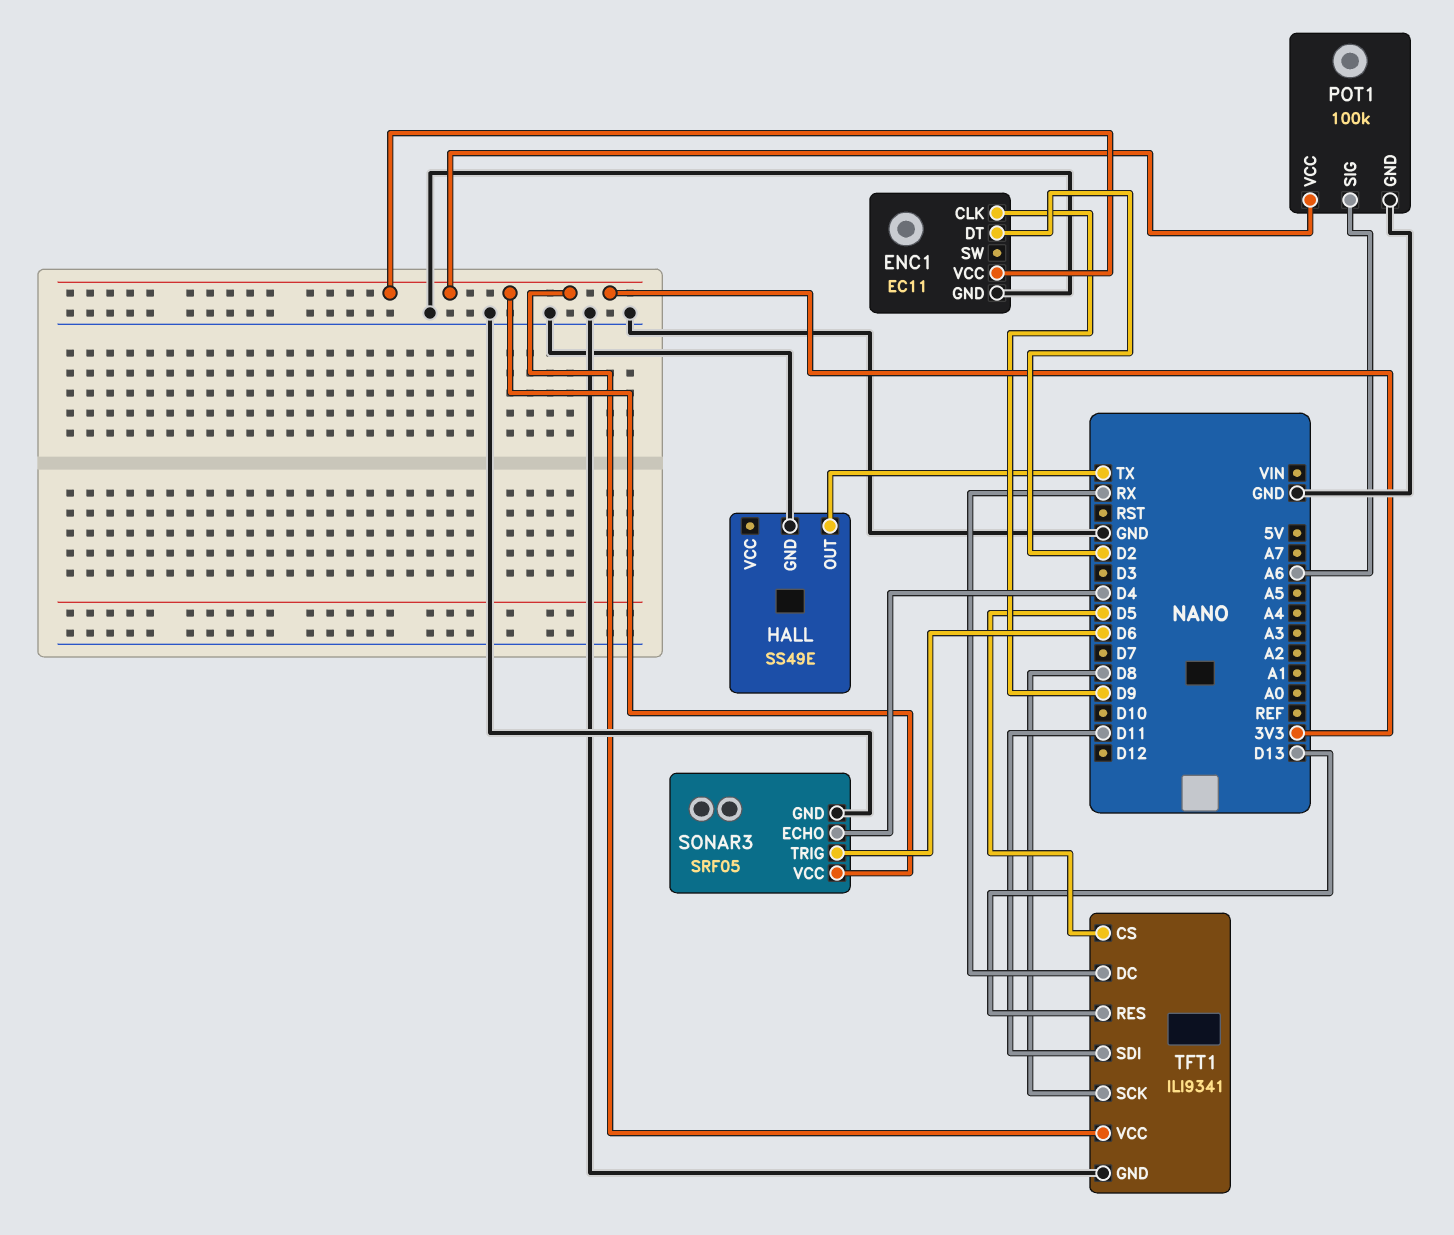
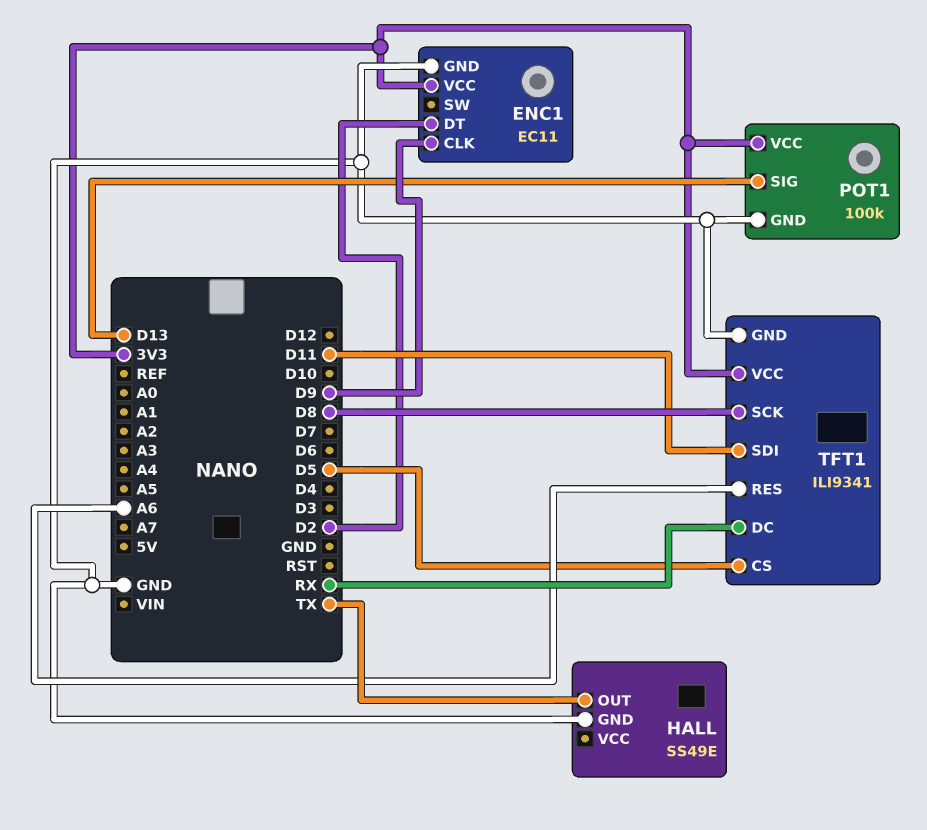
POT1 pin SIG: A6 -> D13
SONAR3: SRF05 -> none
SONAR3 pin ECHO: D4 -> none
SONAR3 pin GND: GND -> none
SONAR3 pin TRIG: D6 -> none
SONAR3 pin VCC: 3V3 -> none
TFT1 pin RES: D13 -> A6

